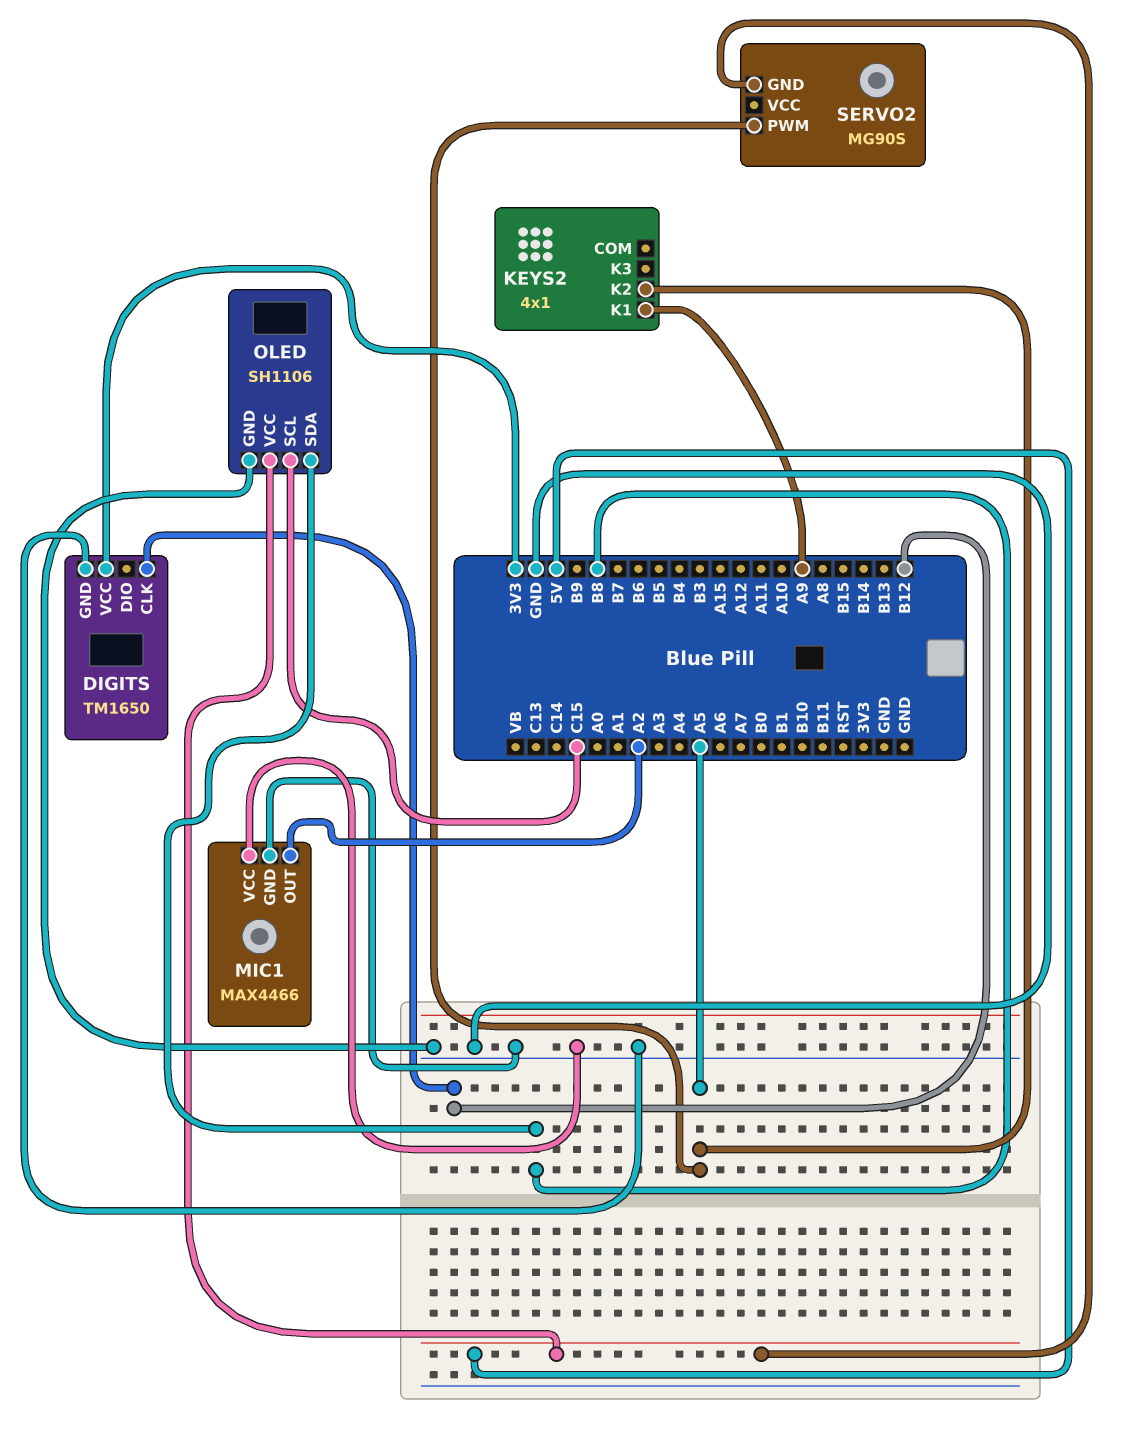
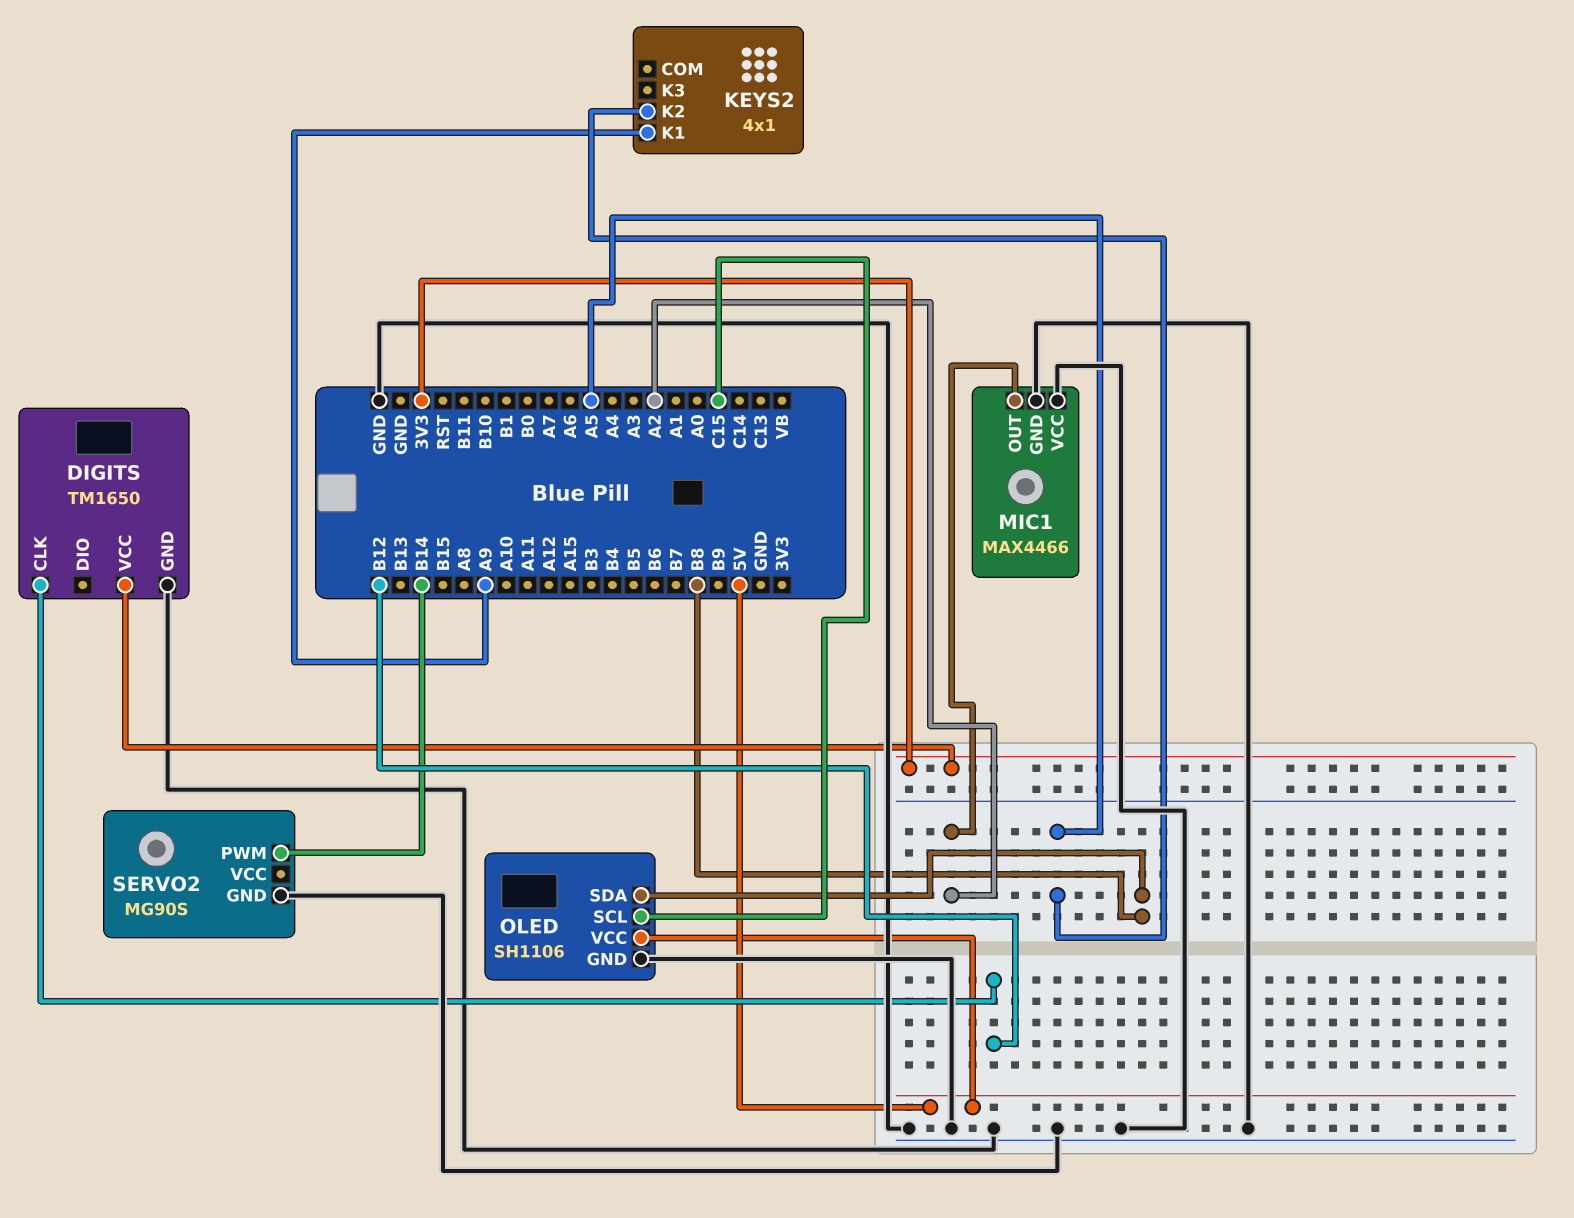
SERVO2 pin GND: 5V -> GND
SERVO2 pin PWM: A5 -> B14

